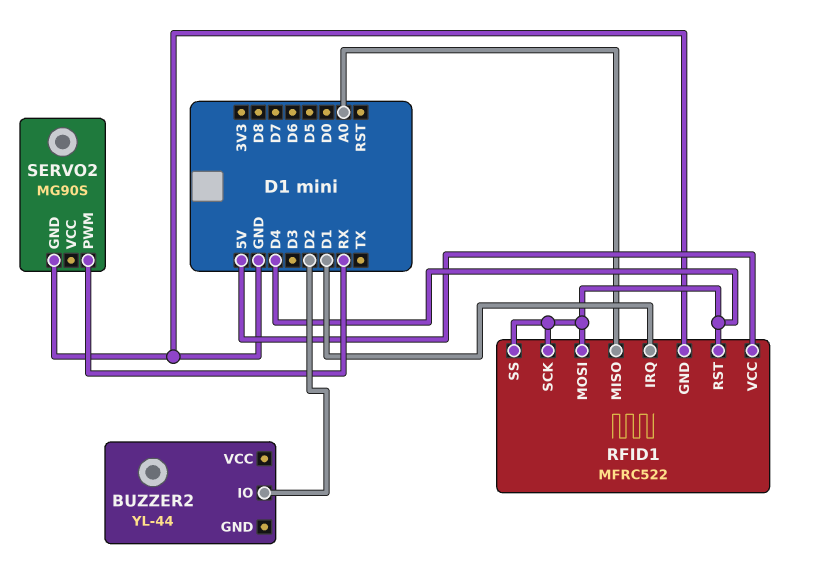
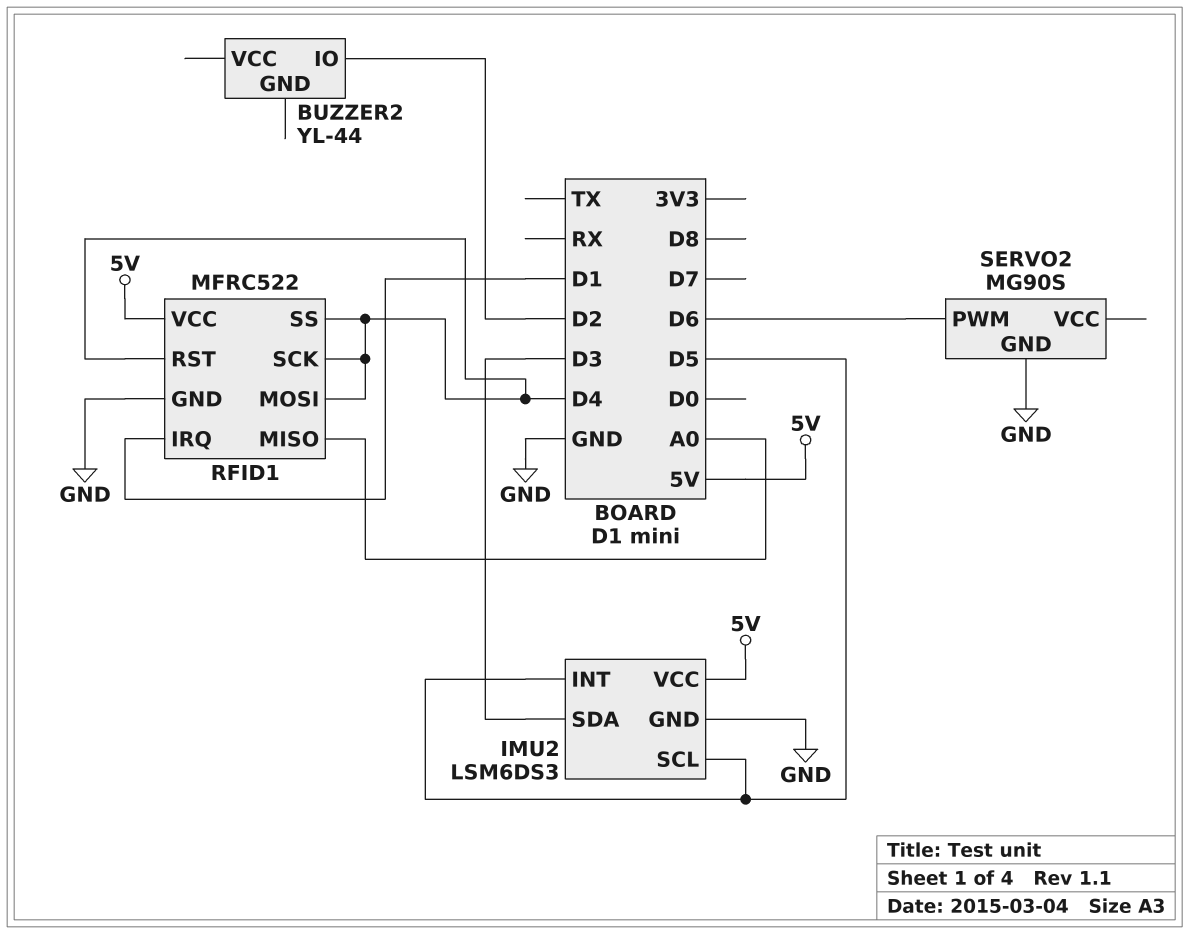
IMU2: none -> LSM6DS3
IMU2 pin GND: none -> GND
IMU2 pin INT: none -> D5
IMU2 pin SCL: none -> D5
IMU2 pin SDA: none -> D3
IMU2 pin VCC: none -> 5V
SERVO2 pin PWM: RX -> D6

